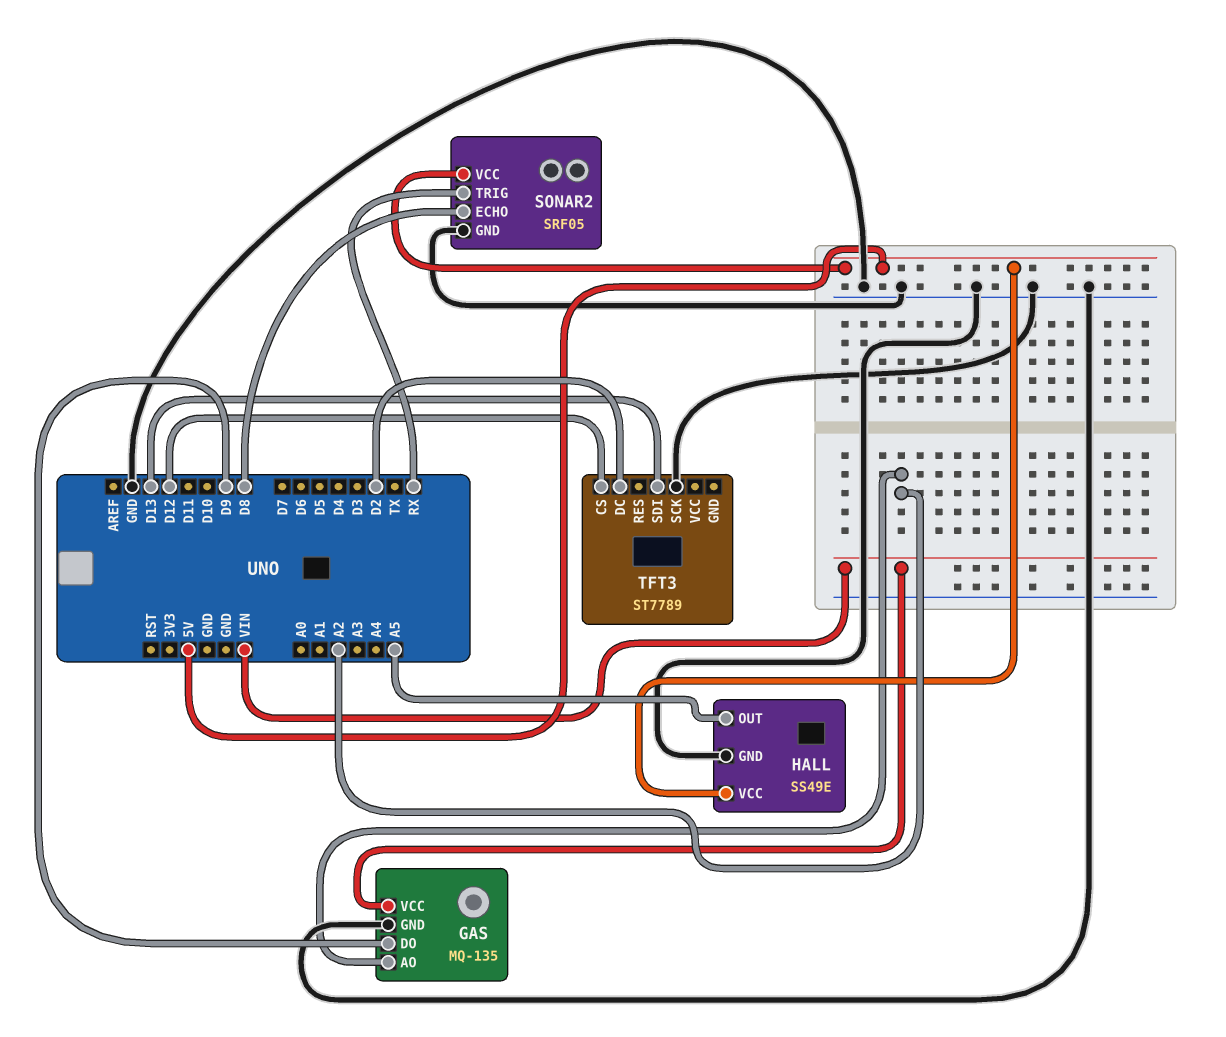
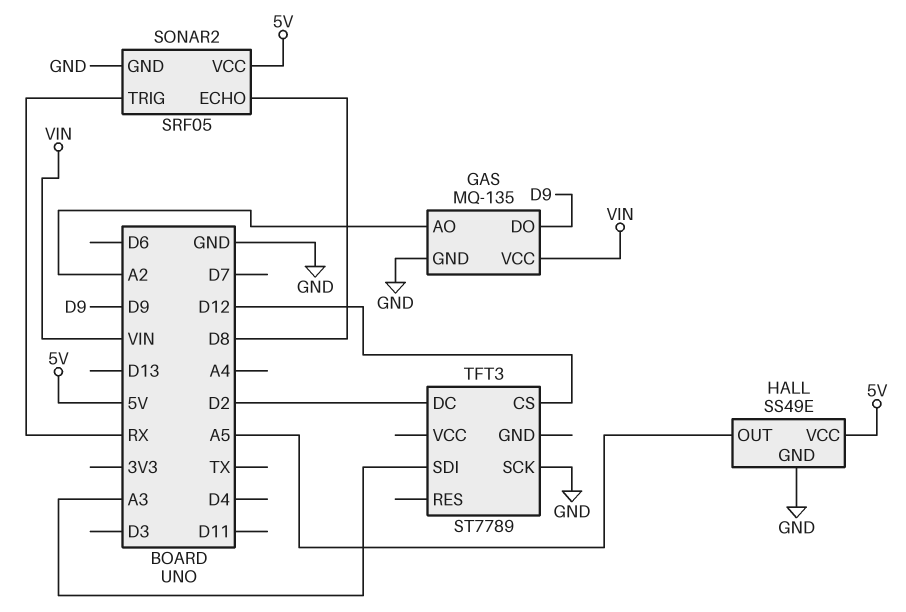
TFT3 pin SDI: D13 -> A3

